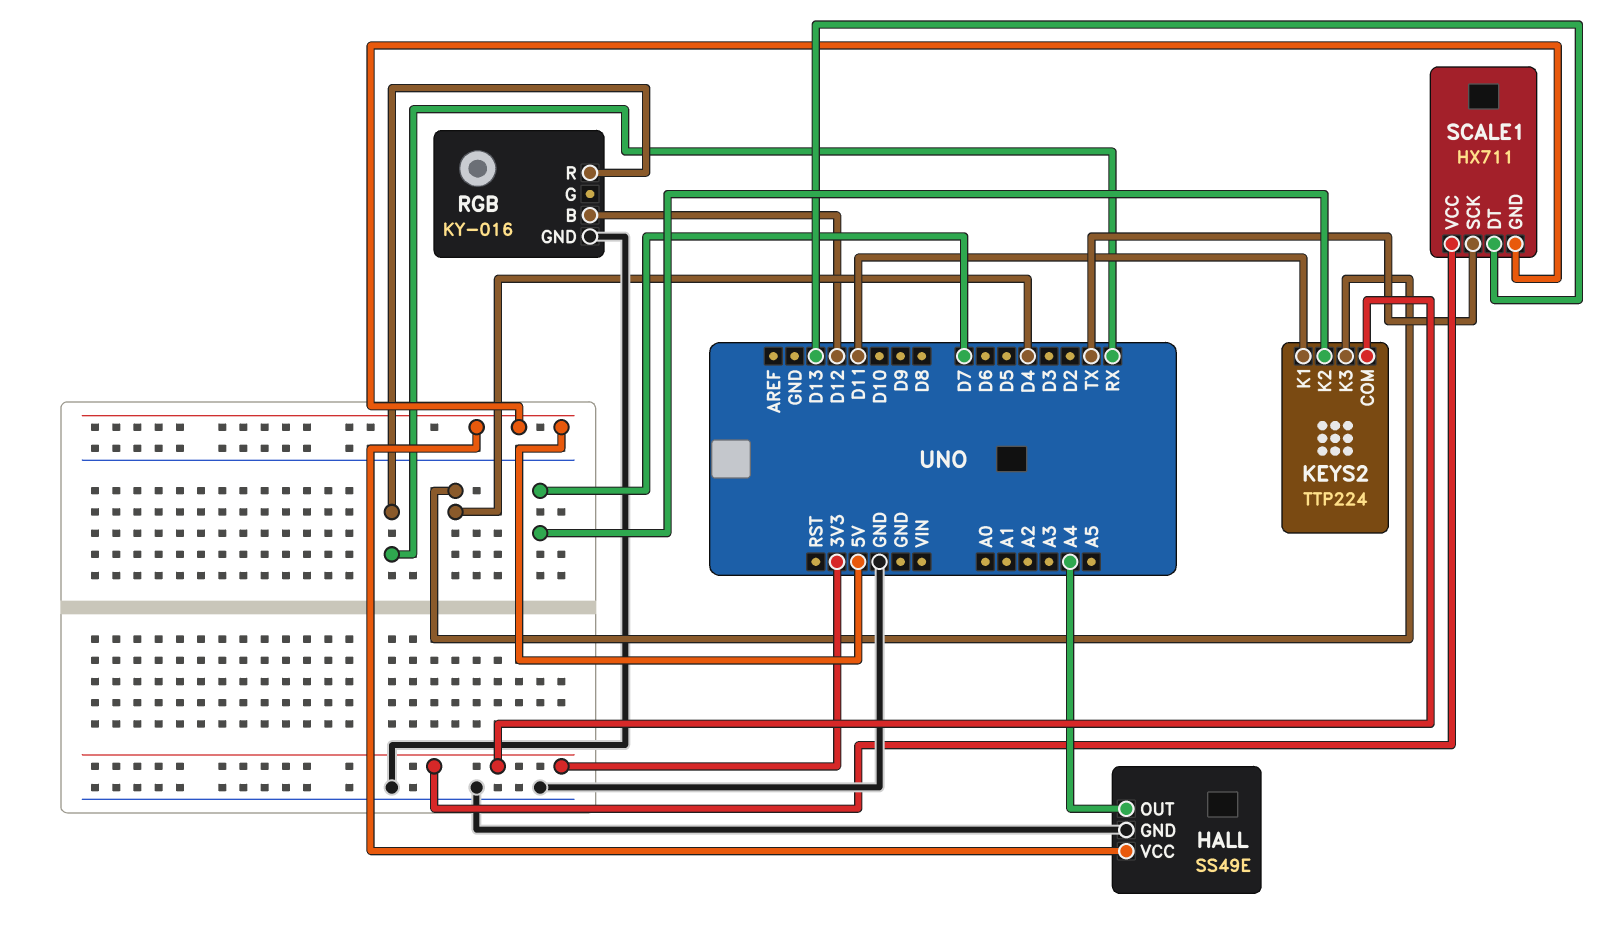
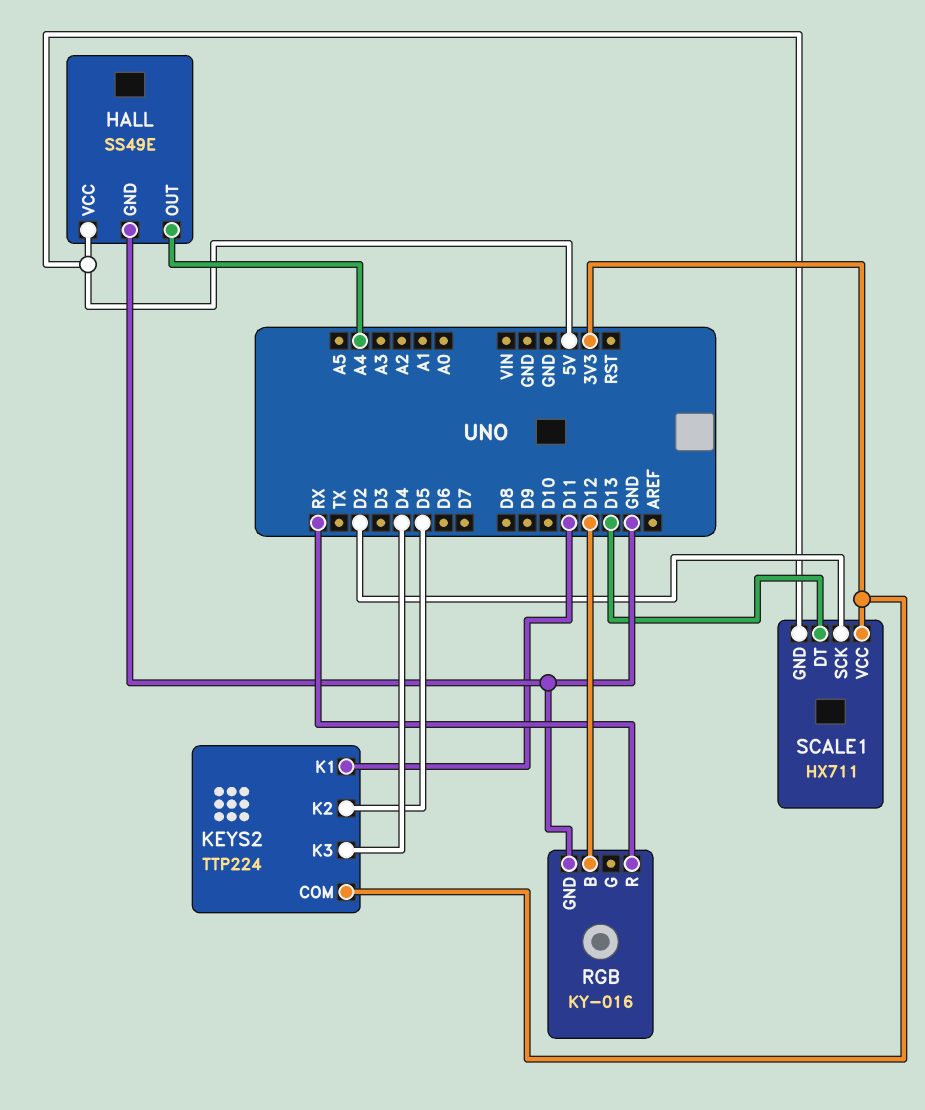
KEYS2 pin K2: D7 -> D5
SCALE1 pin SCK: TX -> D2

